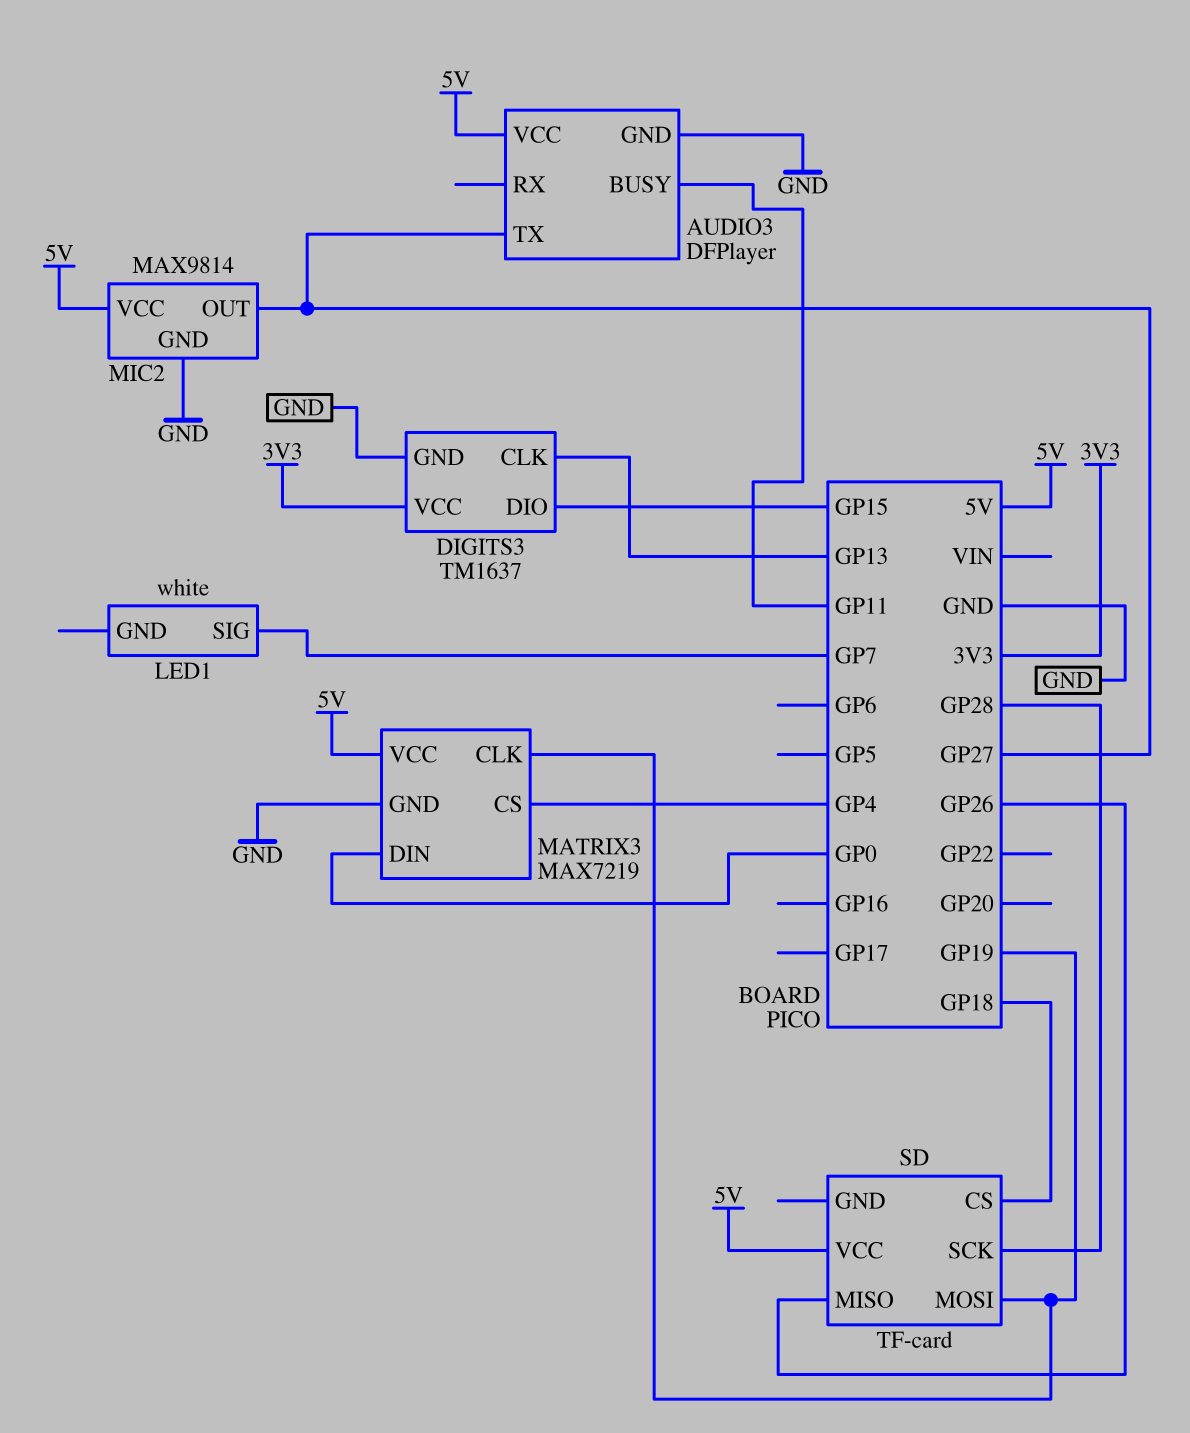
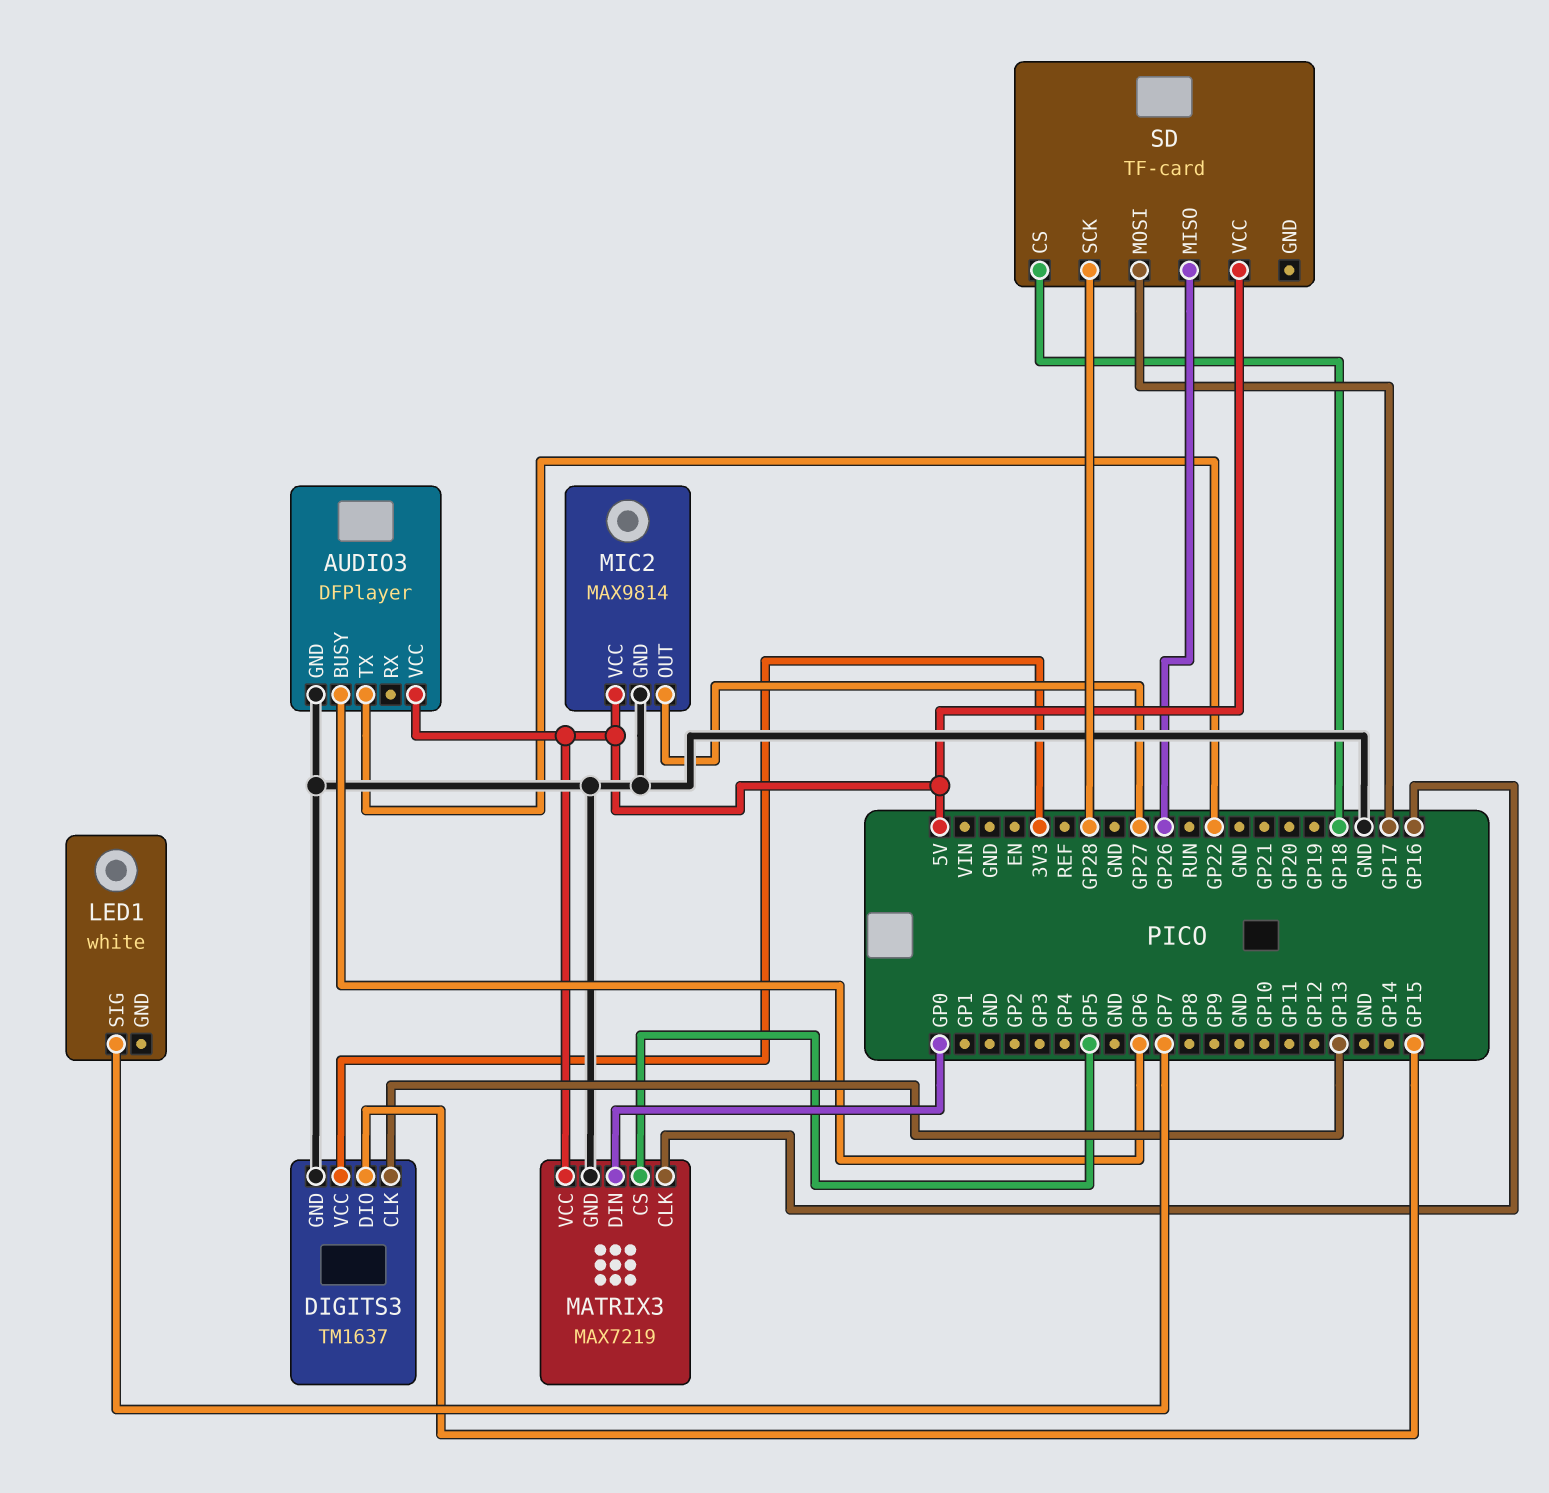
AUDIO3 pin BUSY: GP11 -> GP6
AUDIO3 pin TX: GP27 -> GP22
MATRIX3 pin CLK: GP19 -> GP16
MATRIX3 pin CS: GP4 -> GP5
SD pin MOSI: GP19 -> GP17

